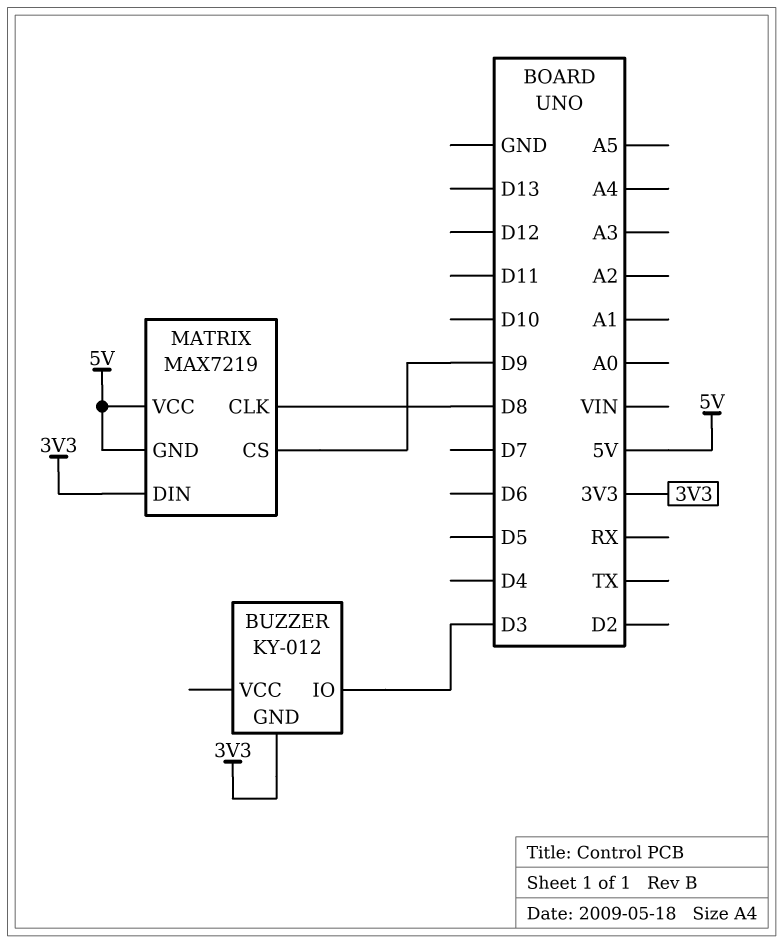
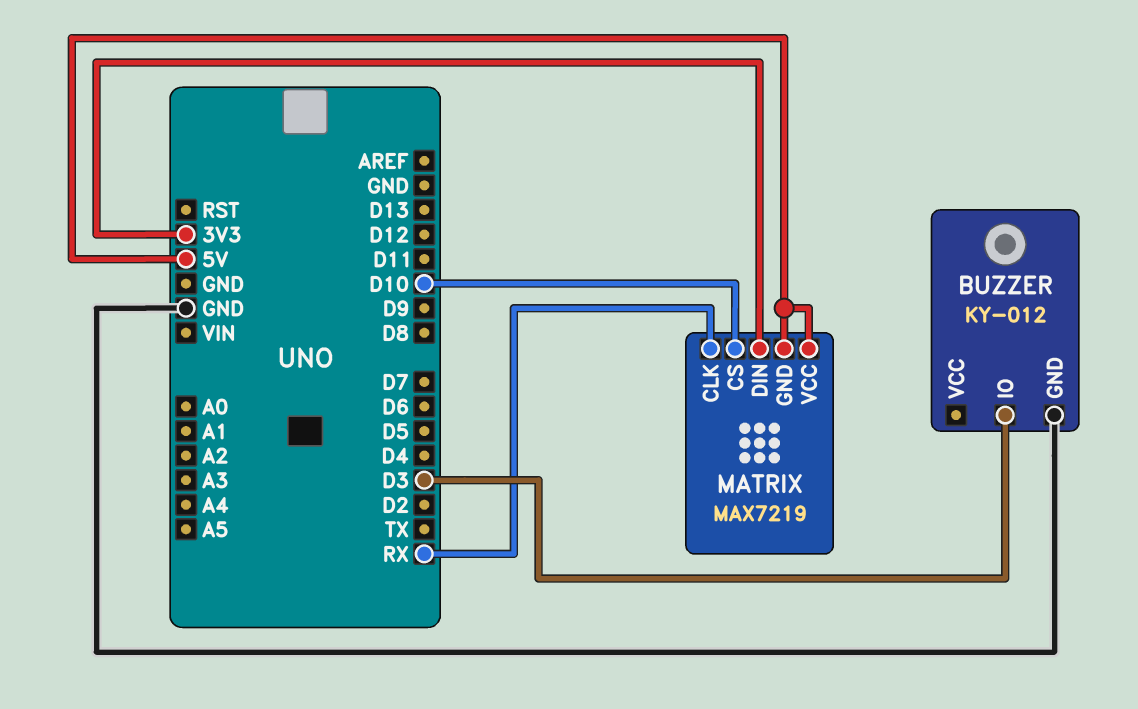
BUZZER pin GND: 3V3 -> GND
MATRIX pin CLK: D8 -> RX
MATRIX pin CS: D9 -> D10

